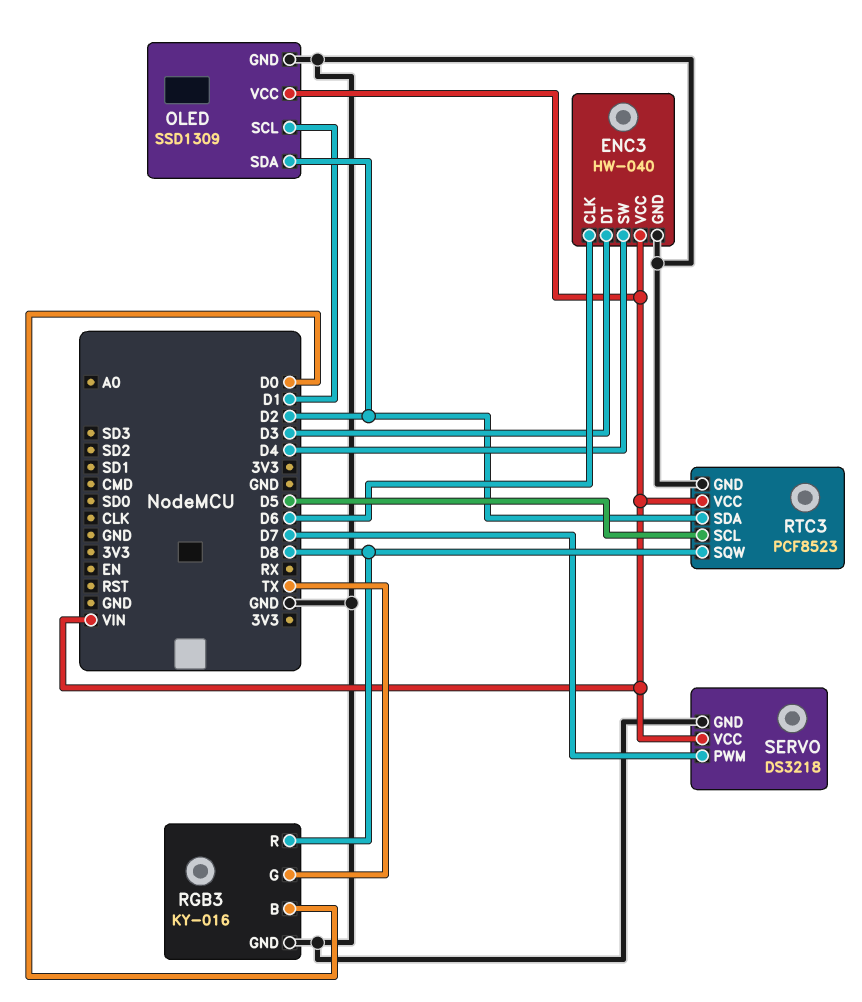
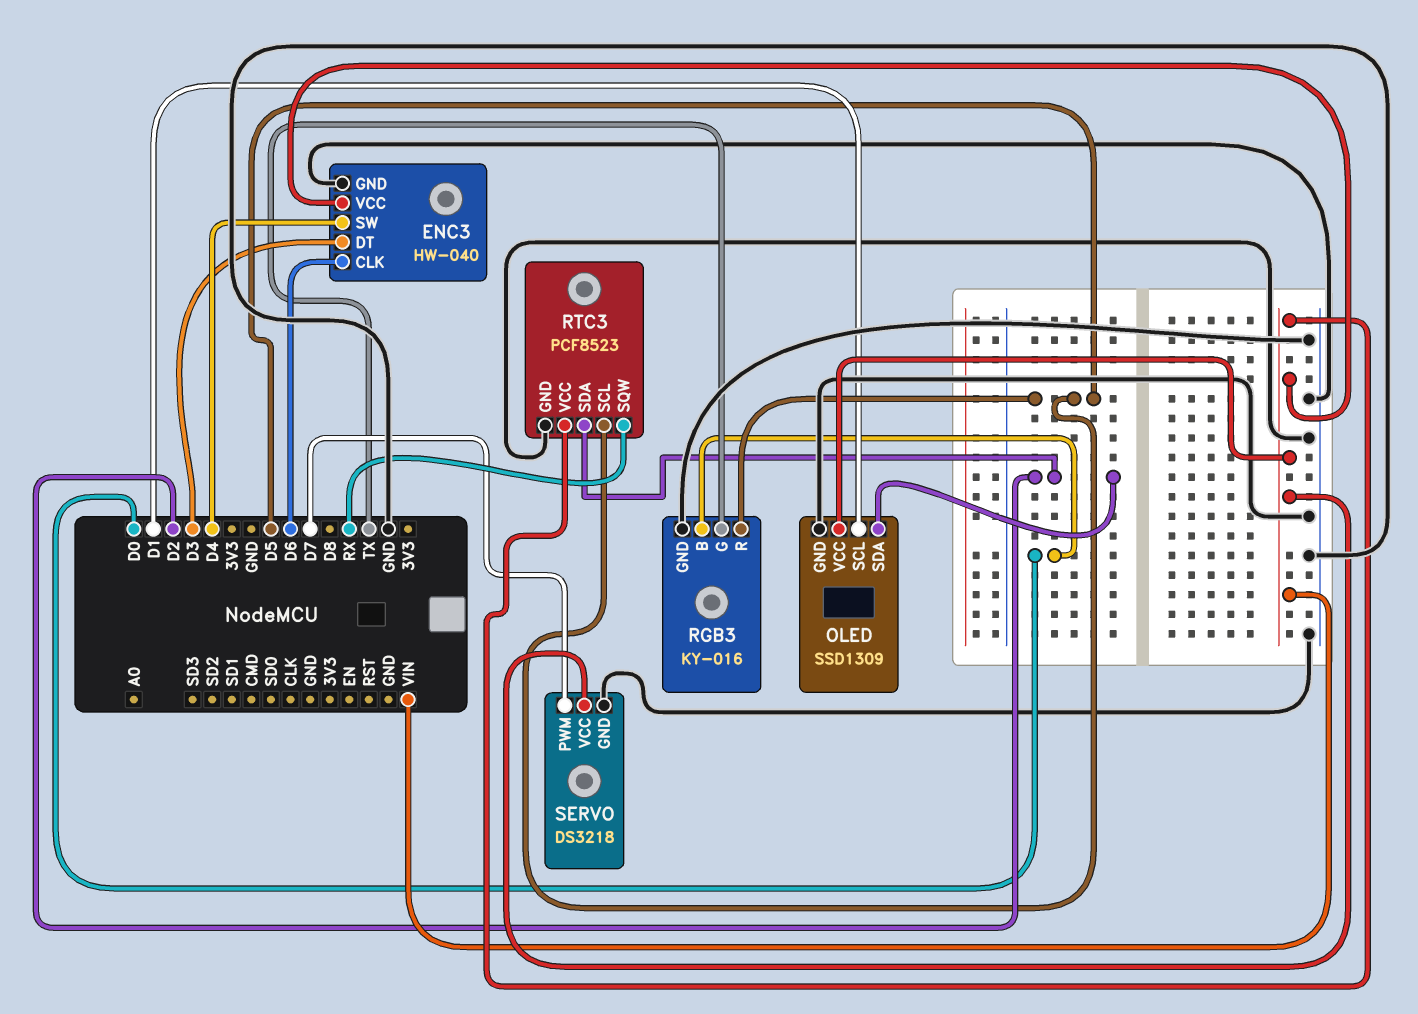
RGB3 pin R: D8 -> D5
RTC3 pin SQW: D8 -> RX

